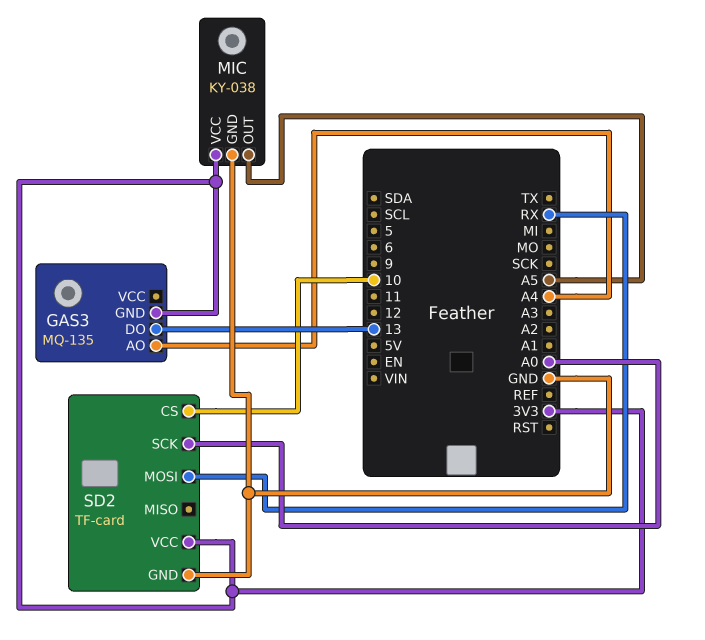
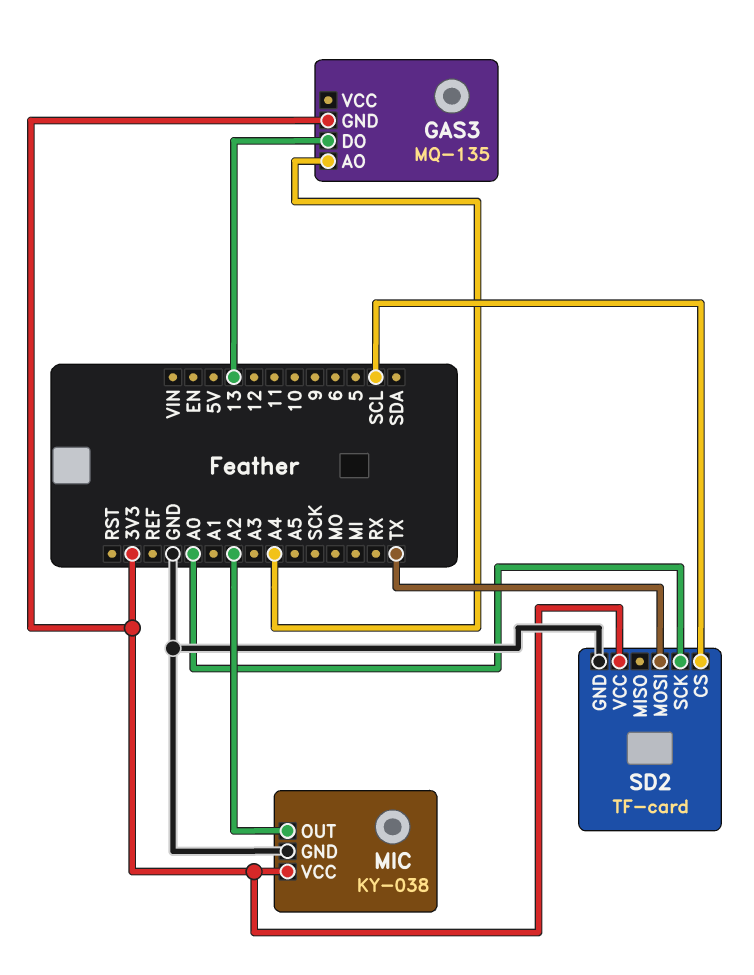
MIC pin OUT: A5 -> A2
SD2 pin CS: 10 -> SCL
SD2 pin MOSI: RX -> TX

